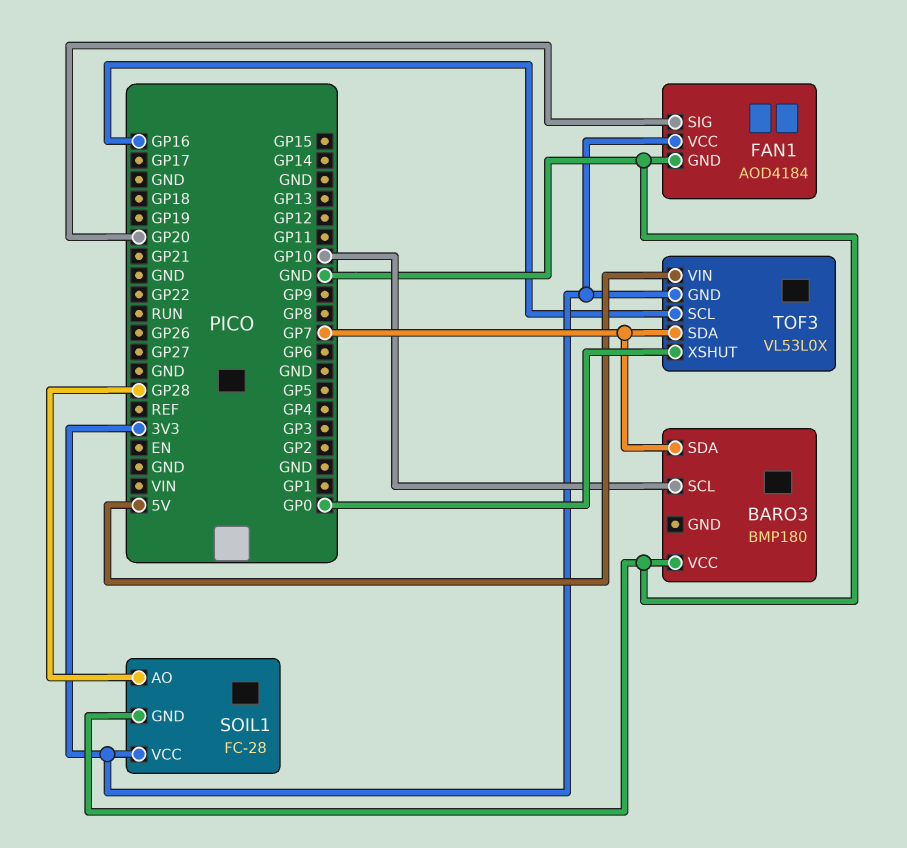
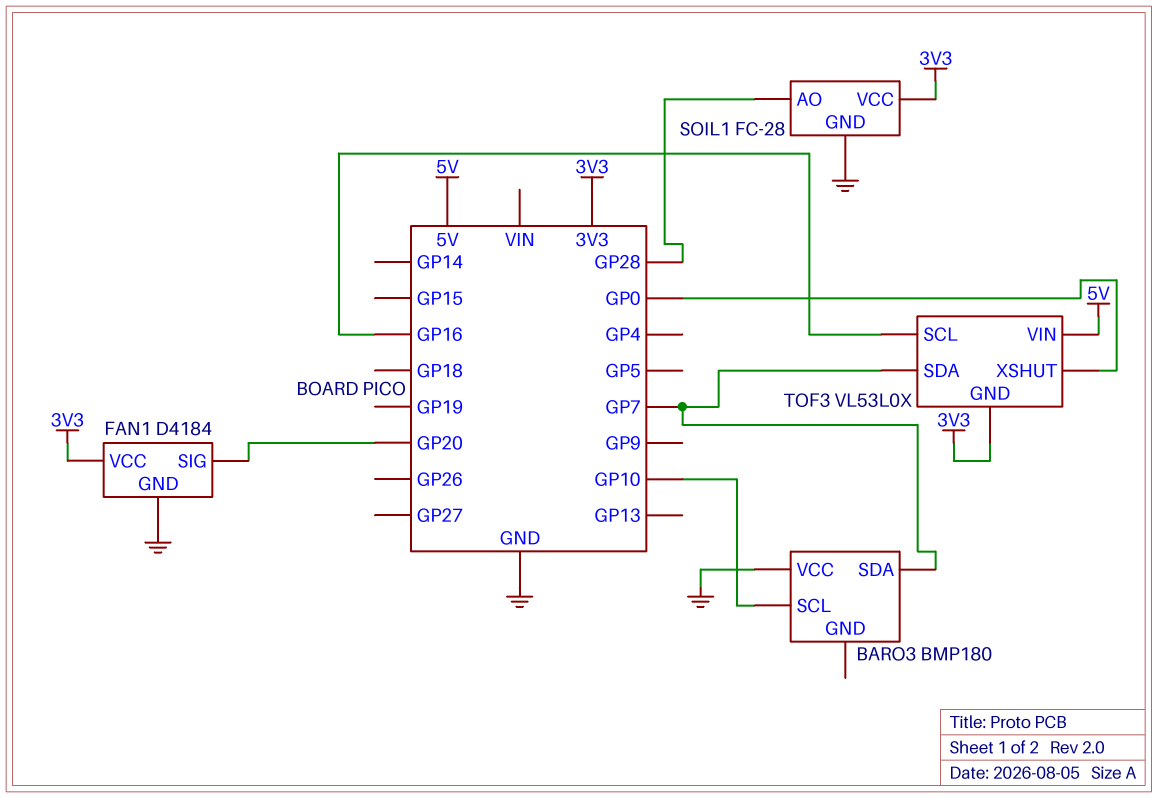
FAN1: AOD4184 -> D4184

